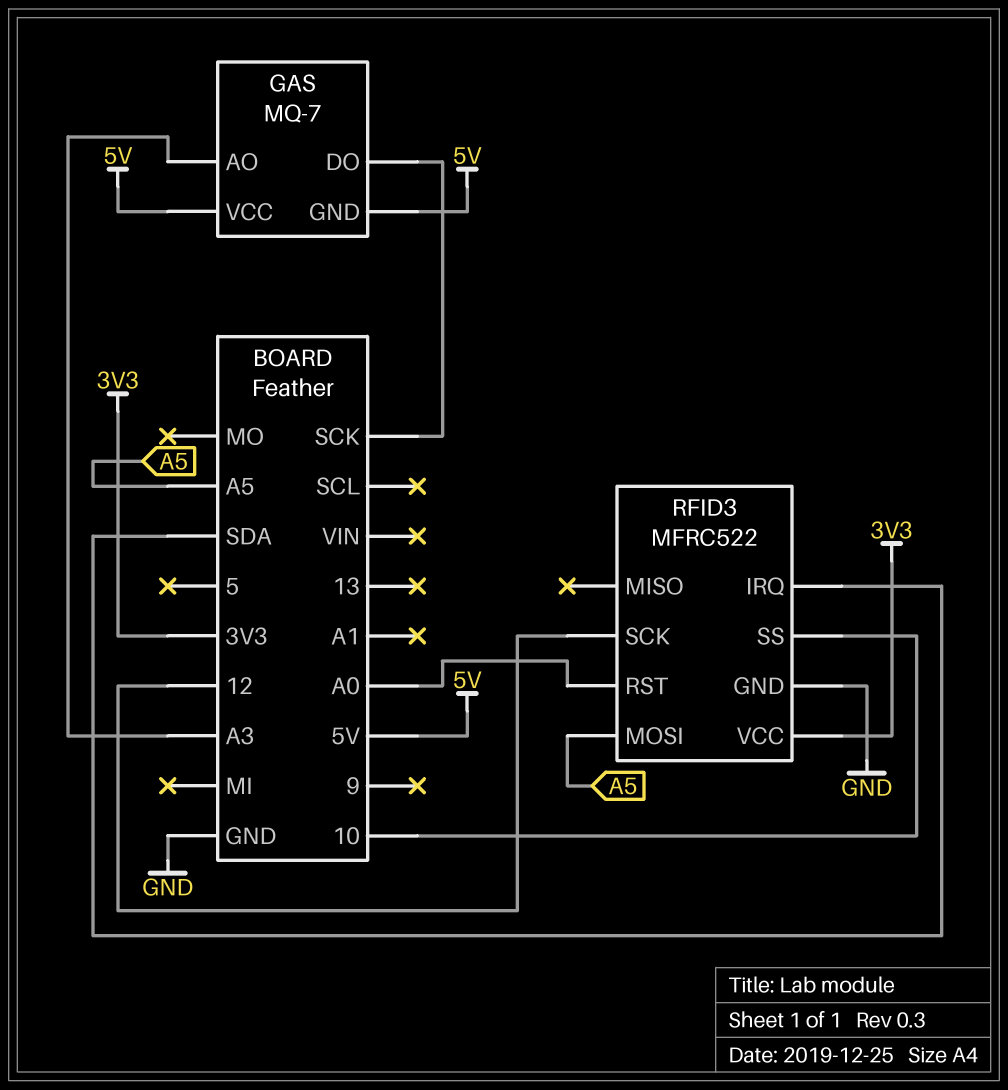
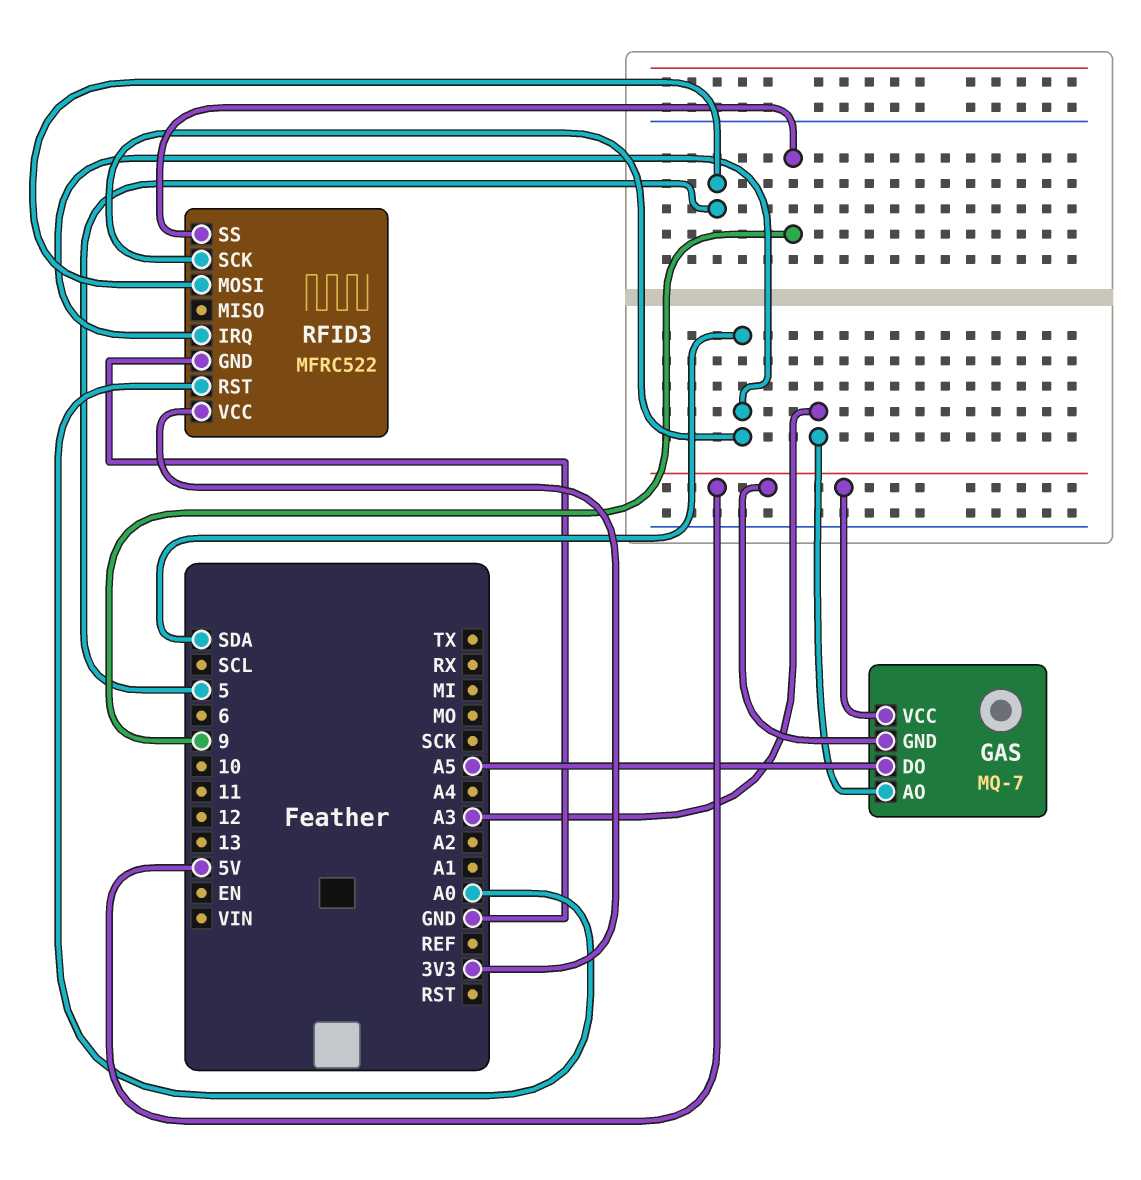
GAS pin DO: SCK -> A5
RFID3 pin MOSI: A5 -> 5
RFID3 pin SCK: 12 -> SDA
RFID3 pin SS: 10 -> 9

